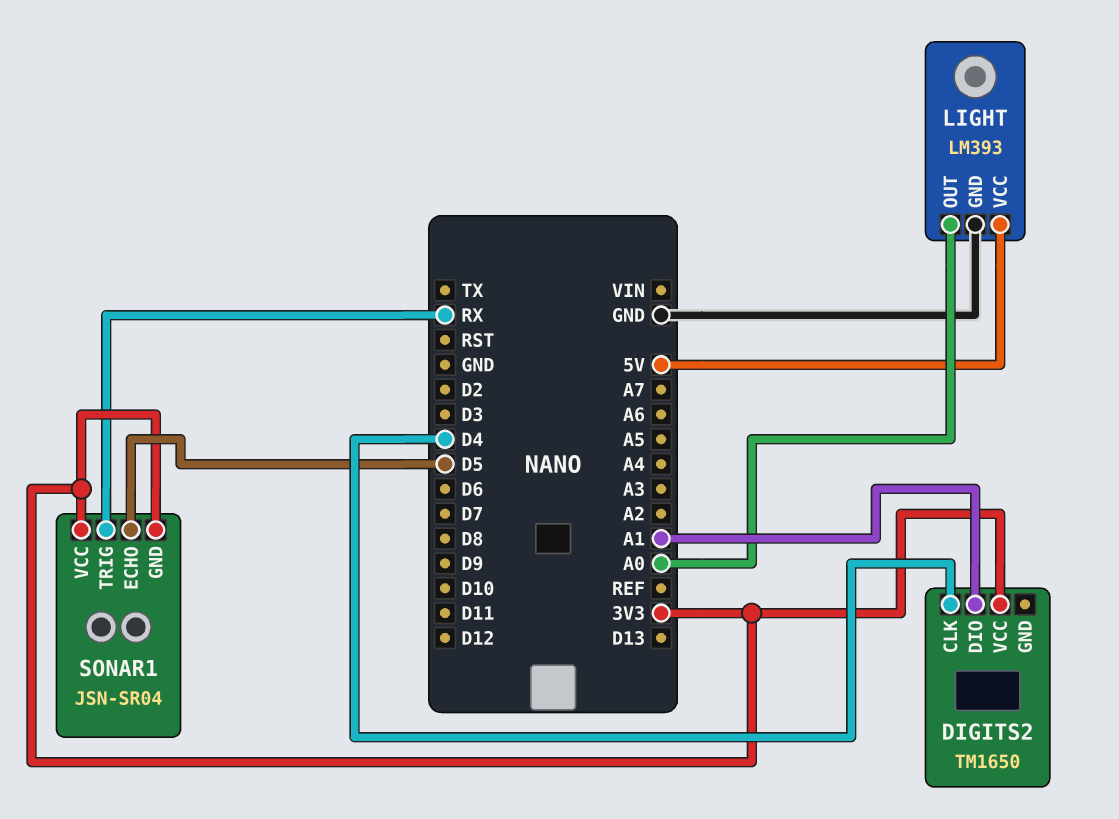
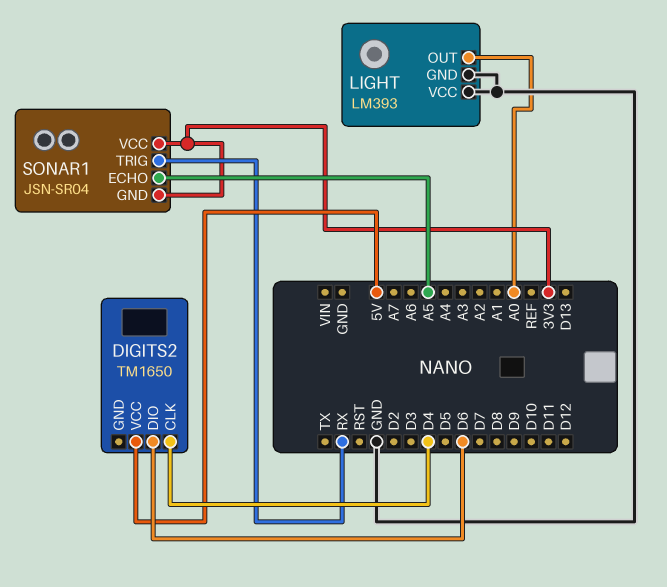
DIGITS2 pin DIO: A1 -> D6
DIGITS2 pin VCC: 3V3 -> 5V
LIGHT pin VCC: 5V -> GND
SONAR1 pin ECHO: D5 -> A5

